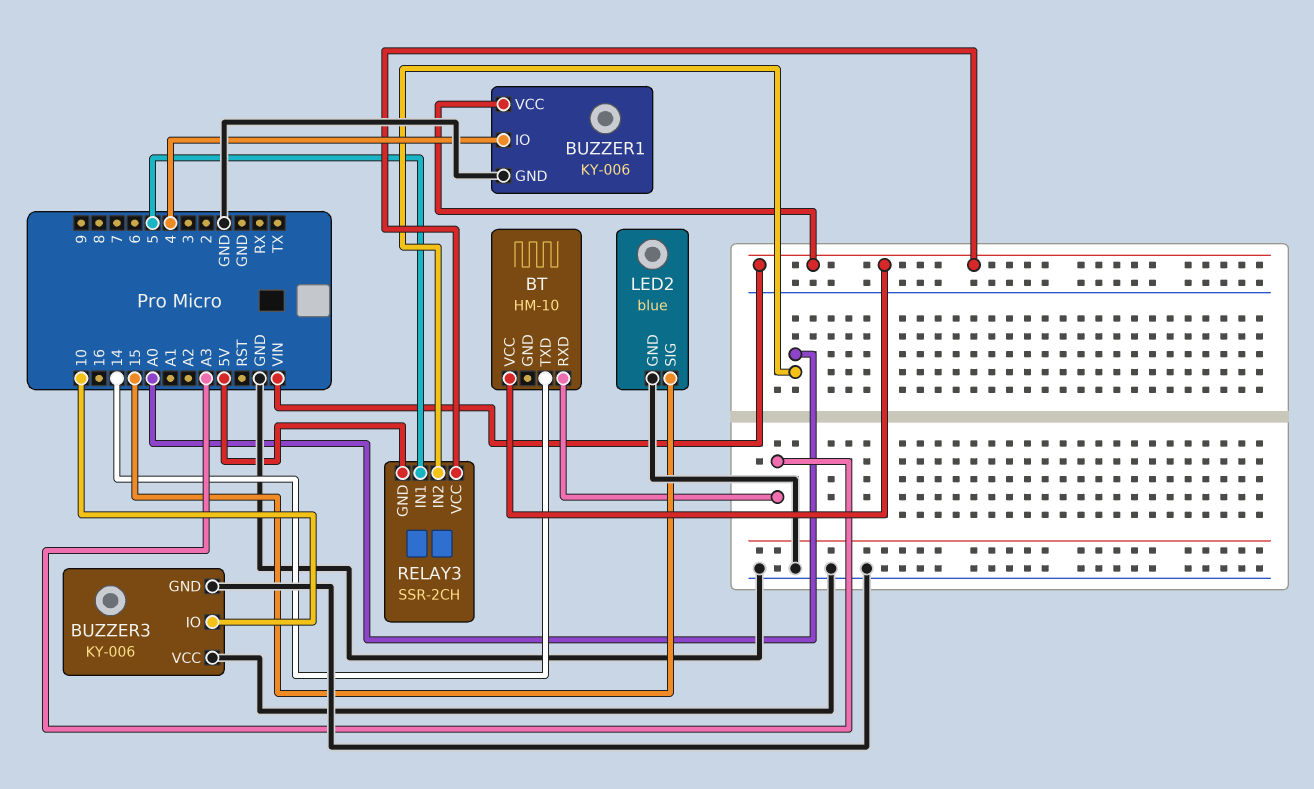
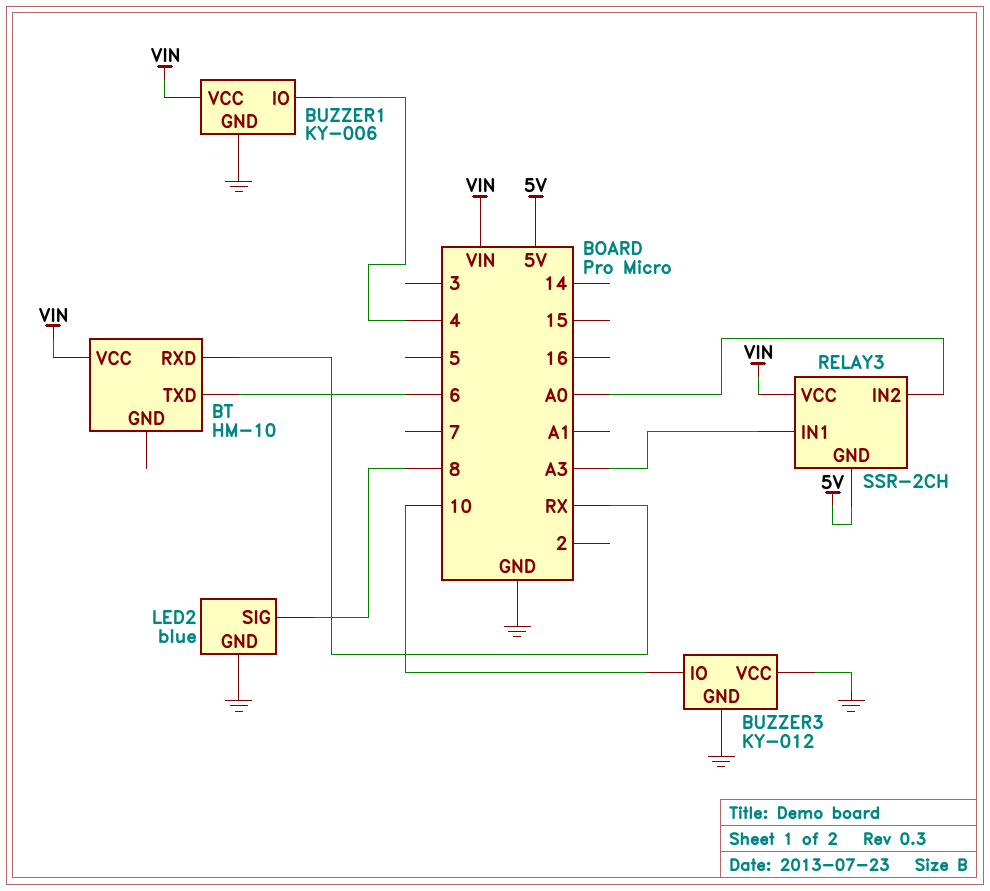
BT pin RXD: A3 -> RX
BT pin TXD: 14 -> 6
BUZZER3: KY-006 -> KY-012
LED2 pin SIG: 15 -> 8
RELAY3 pin IN1: 5 -> A3

